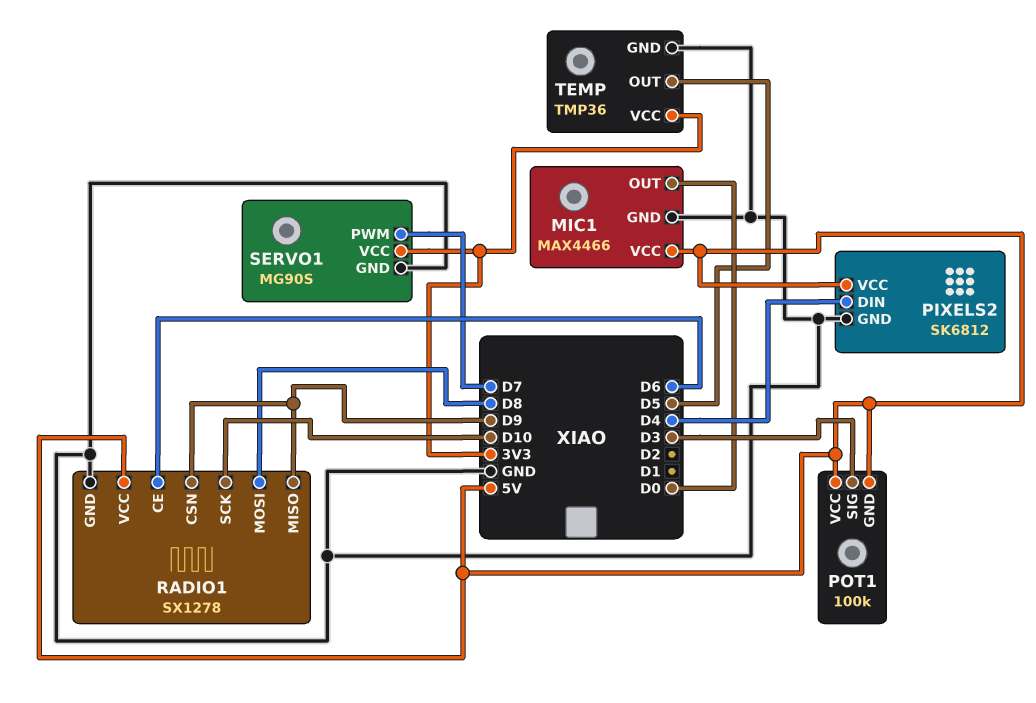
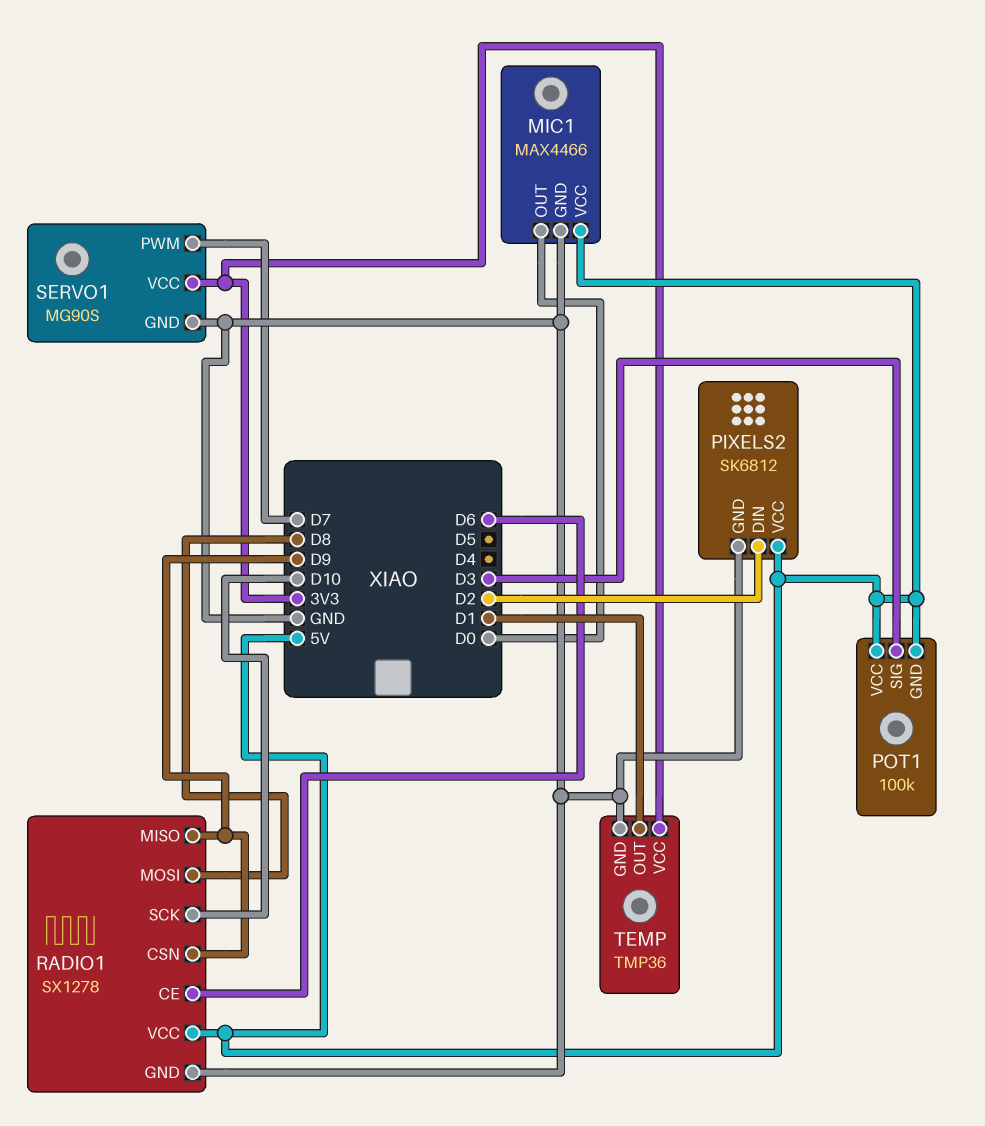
PIXELS2 pin DIN: D4 -> D2
TEMP pin OUT: D5 -> D1

